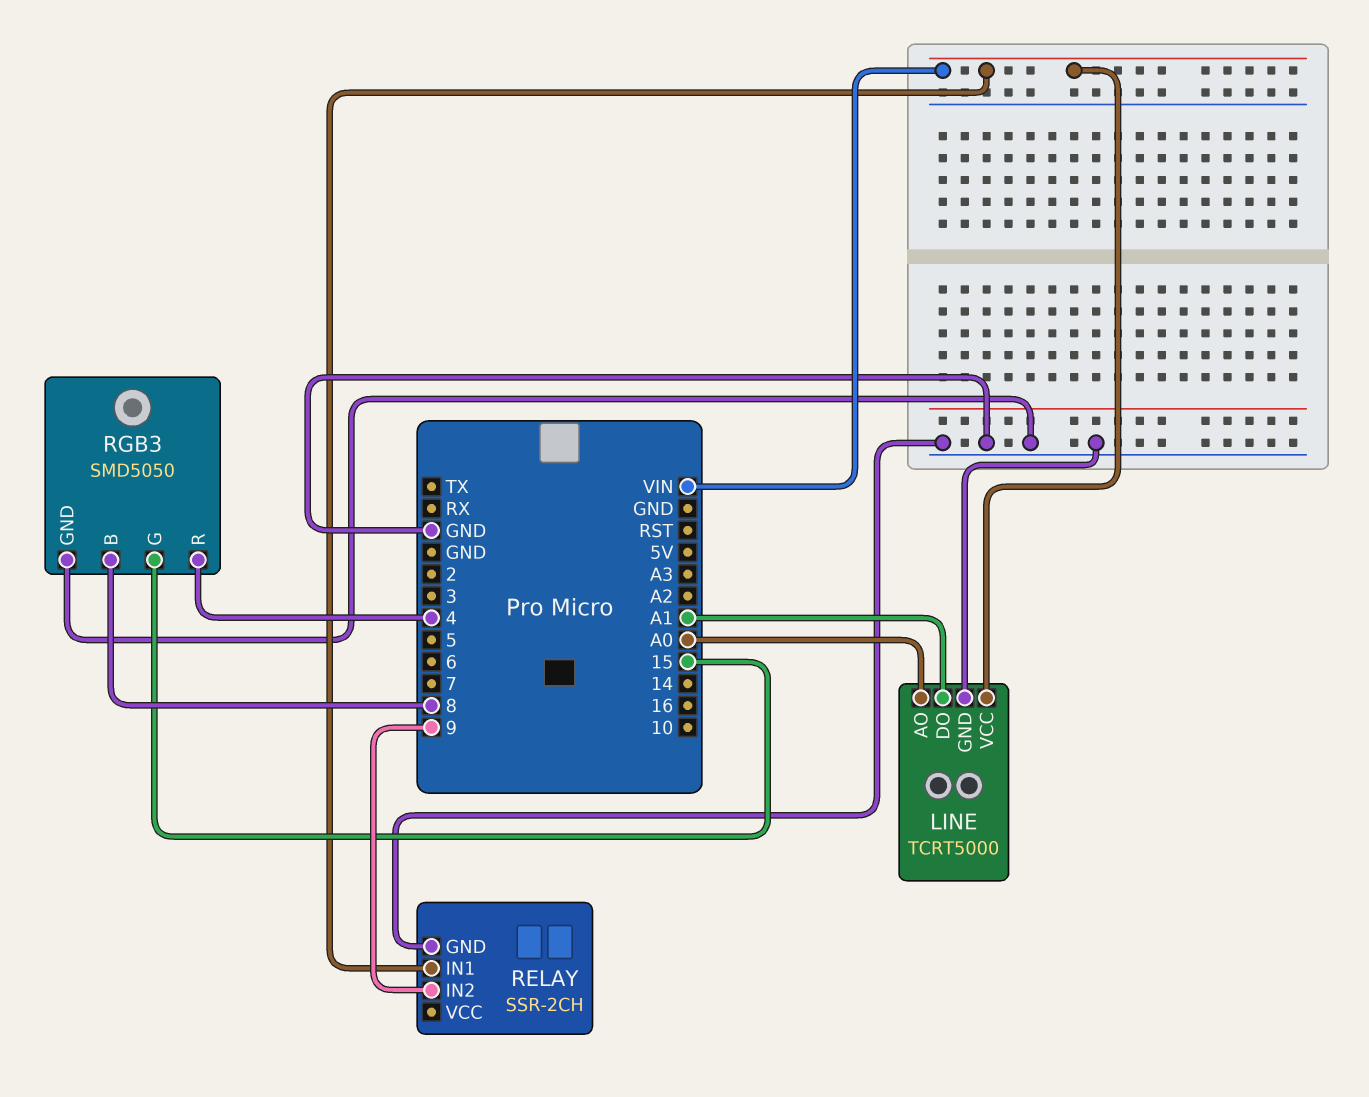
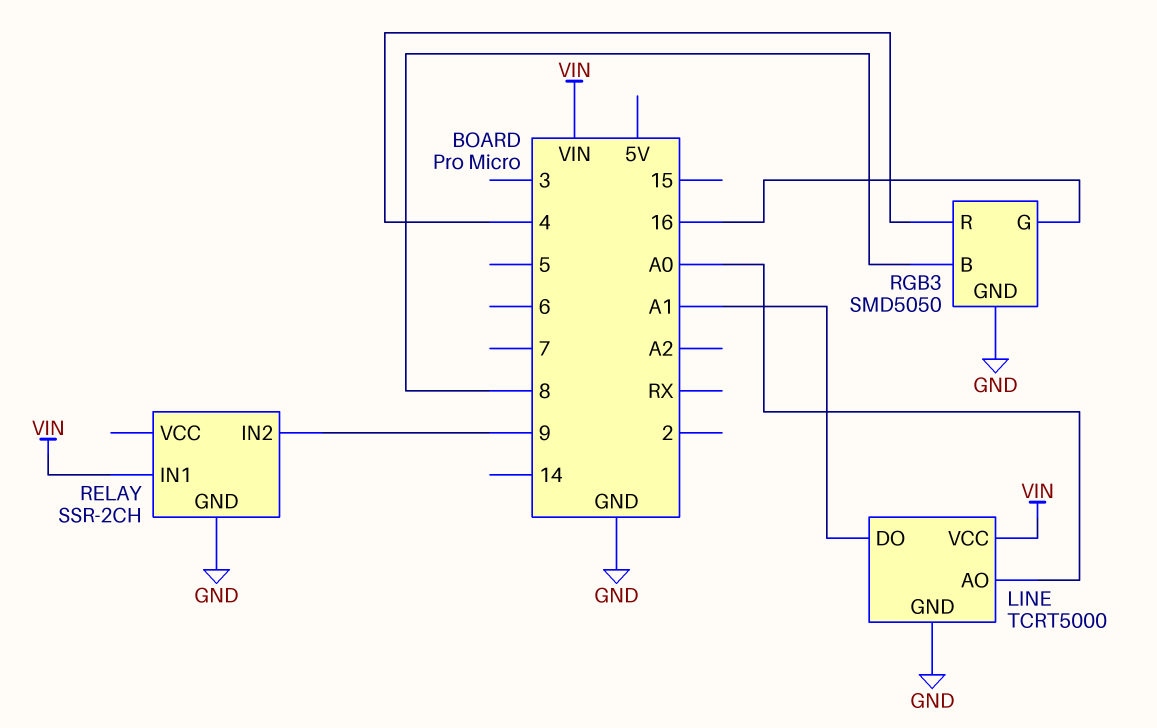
RGB3 pin G: 15 -> 16

